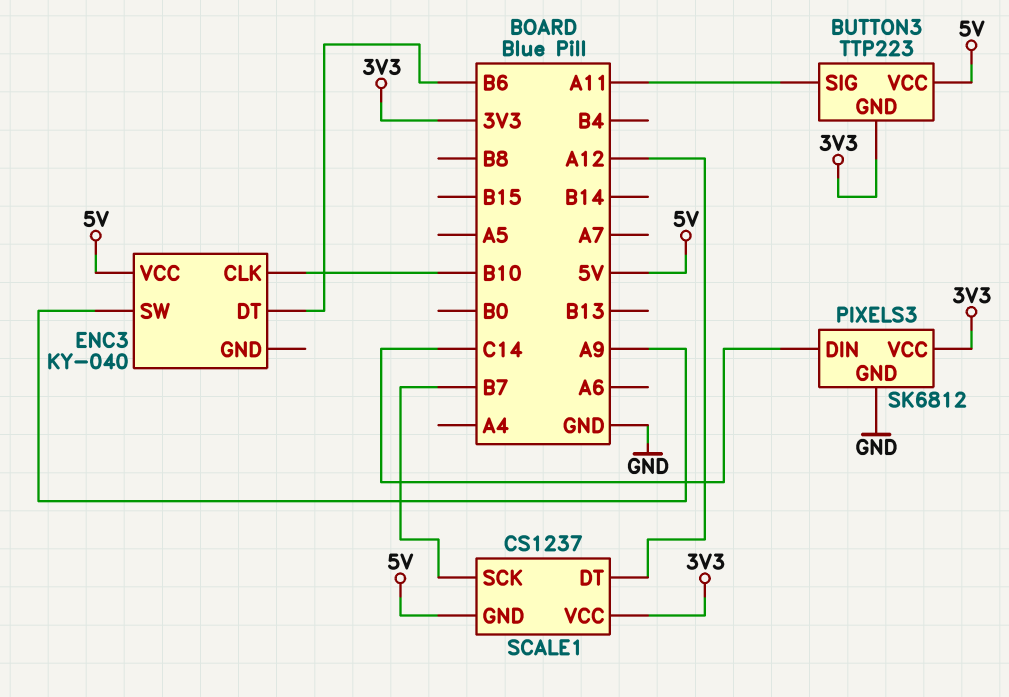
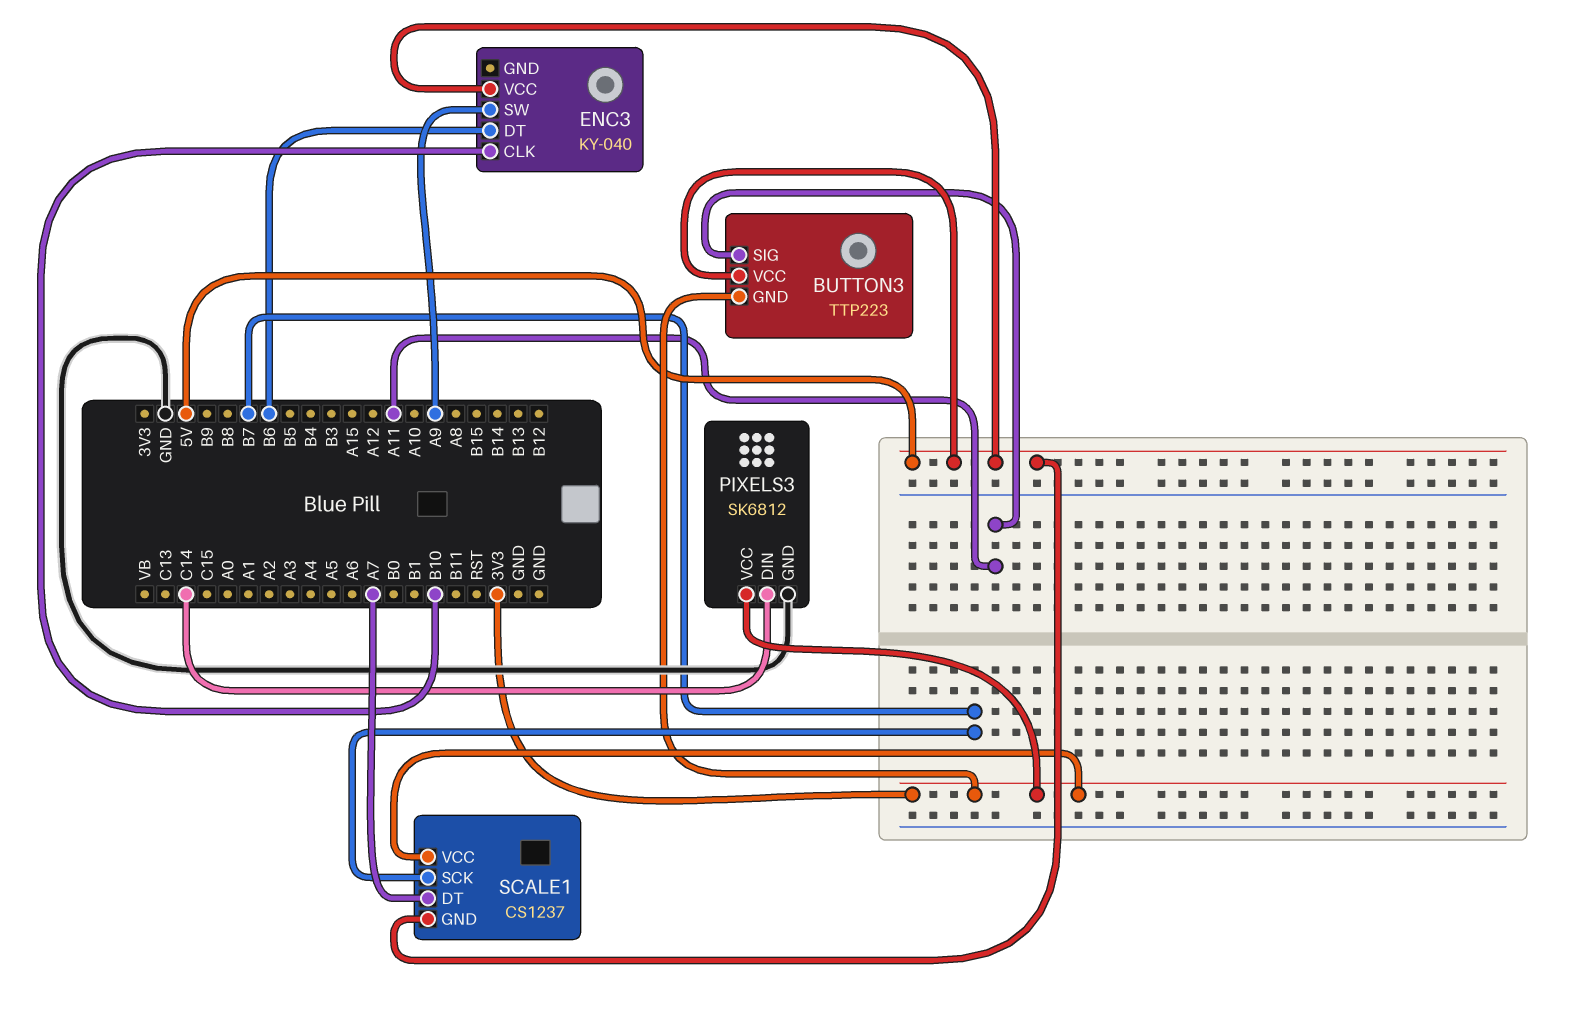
SCALE1 pin DT: A12 -> A7

